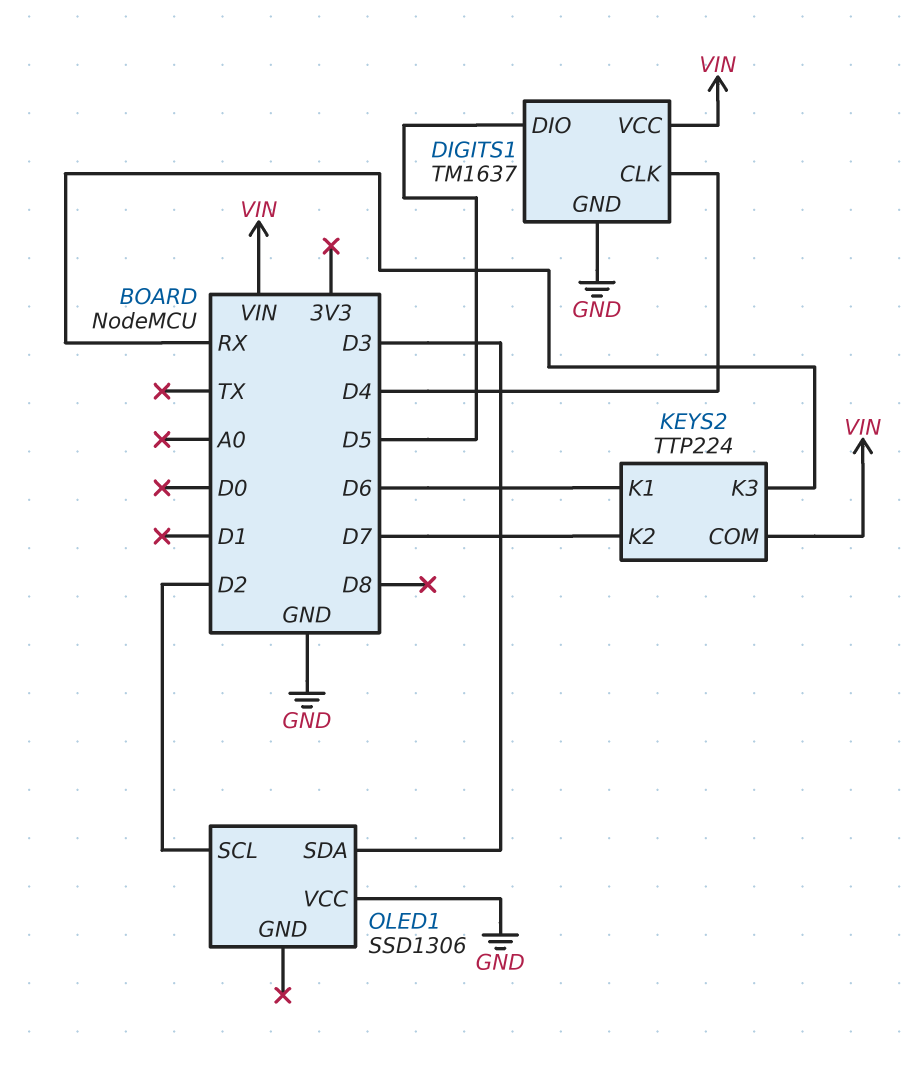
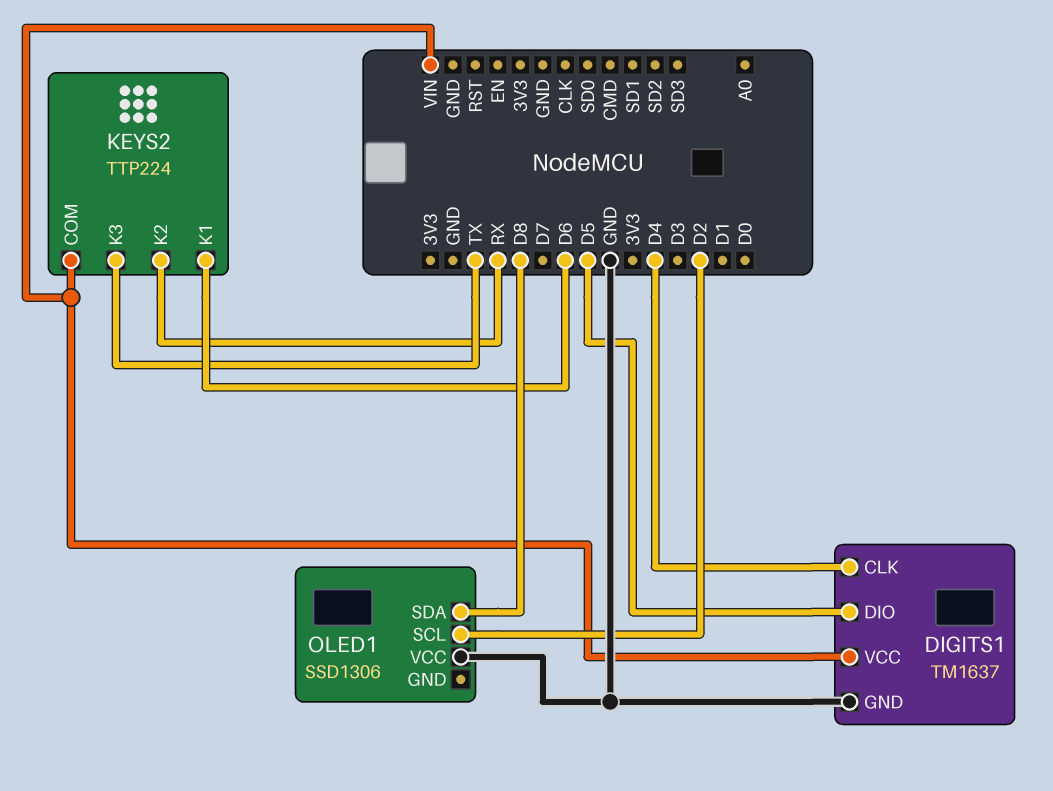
KEYS2 pin K2: D7 -> RX
KEYS2 pin K3: RX -> TX
OLED1 pin SDA: D3 -> D8

